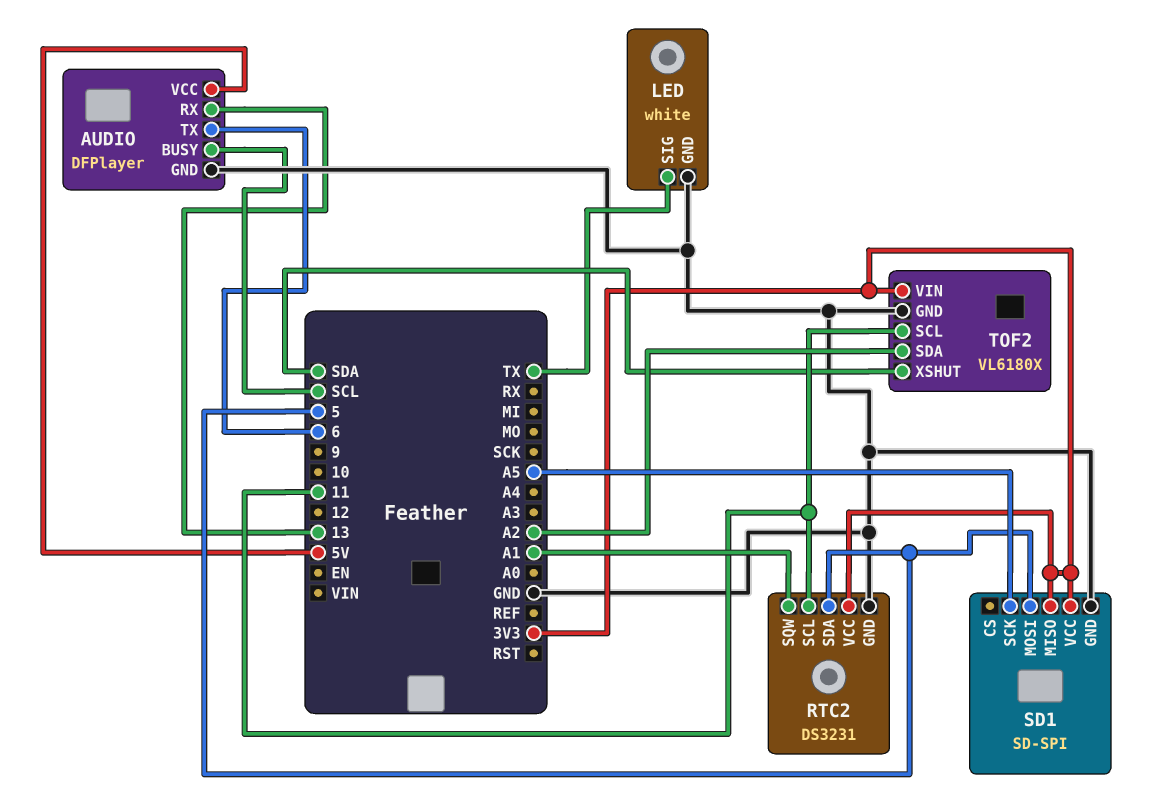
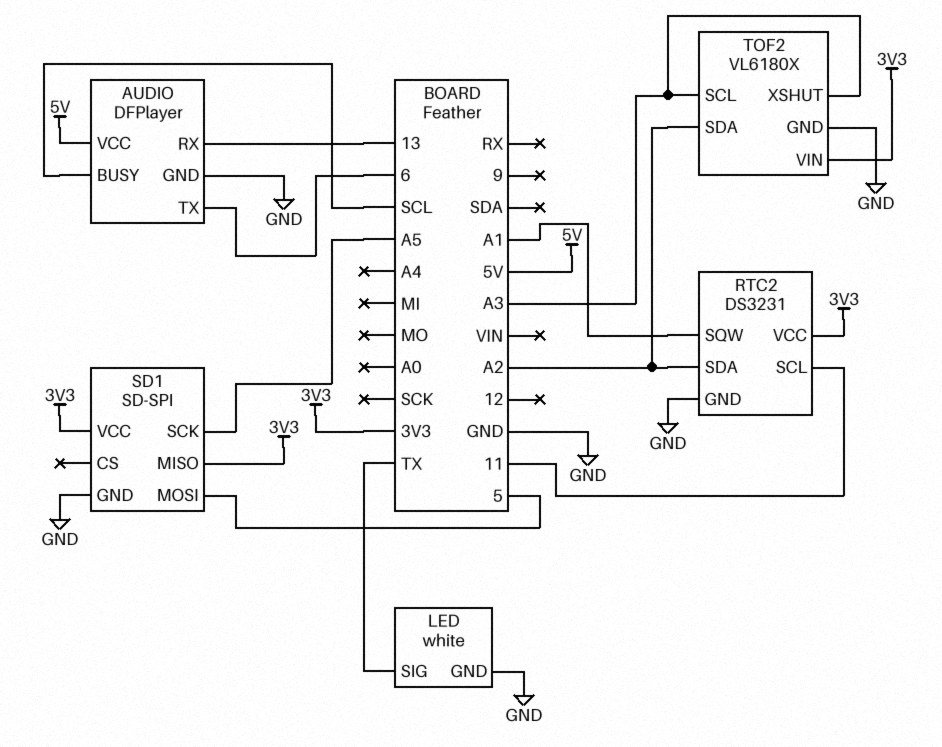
RTC2 pin SDA: 5 -> A2
TOF2 pin SCL: 11 -> A3
TOF2 pin XSHUT: SDA -> A3

